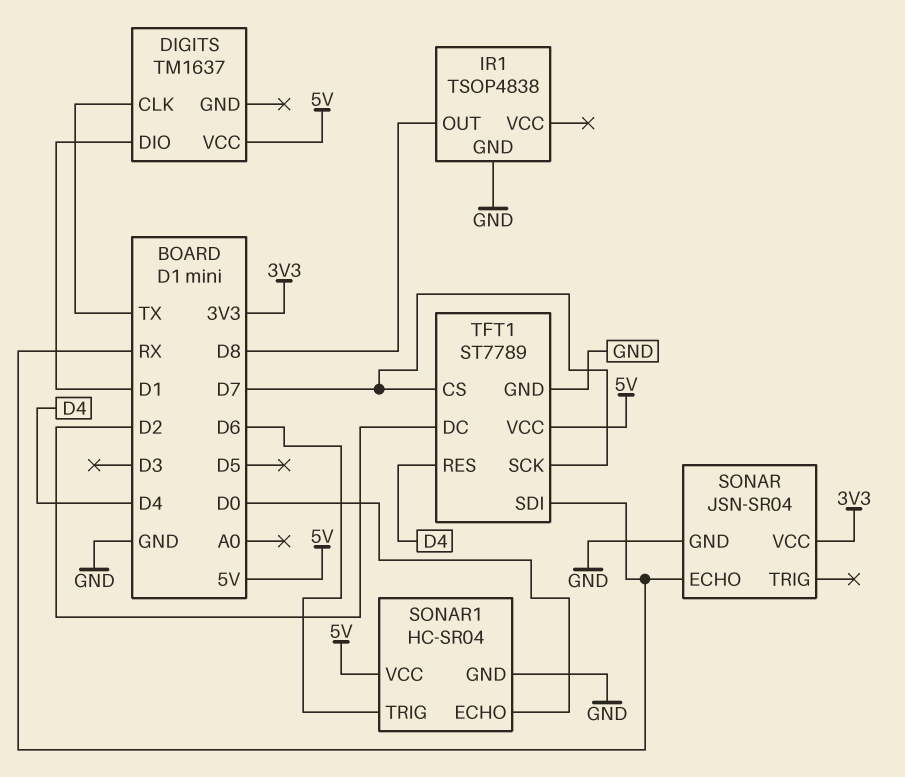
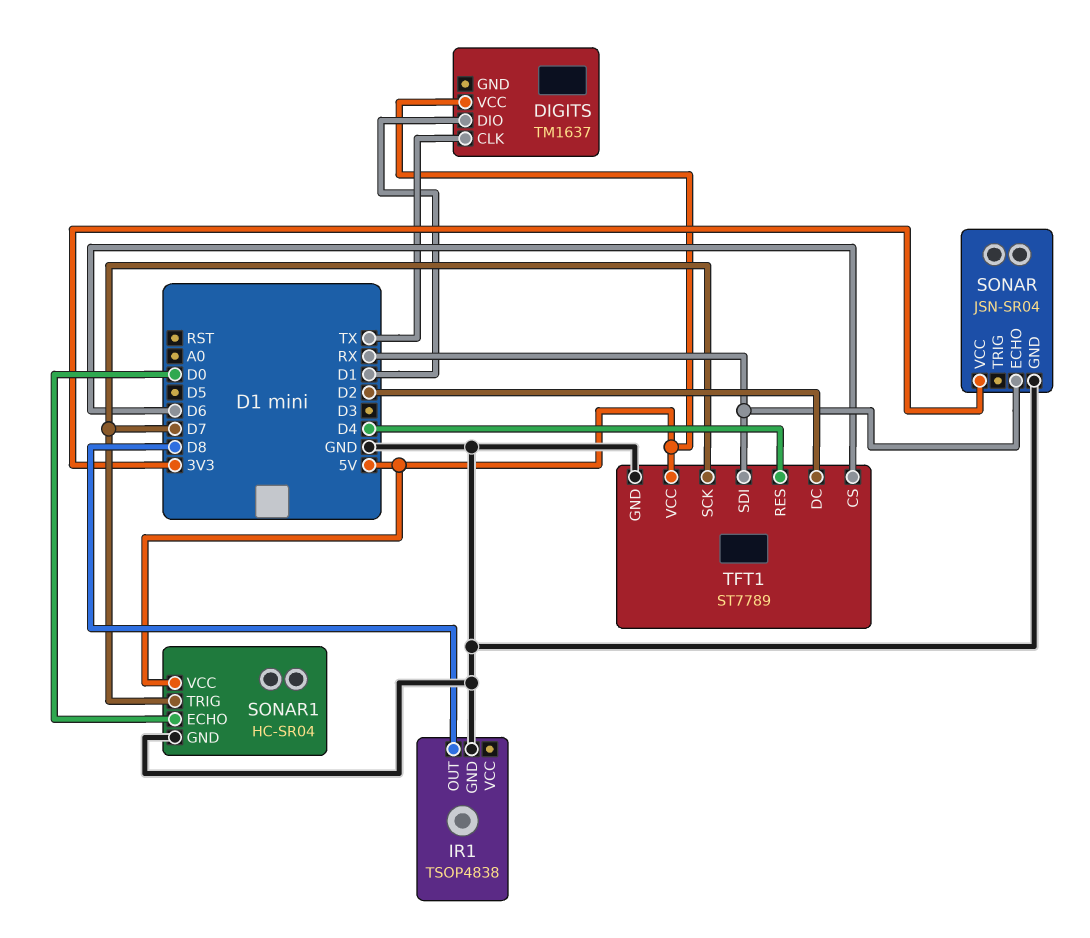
SONAR1 pin TRIG: D6 -> D7
TFT1 pin CS: D7 -> D6

